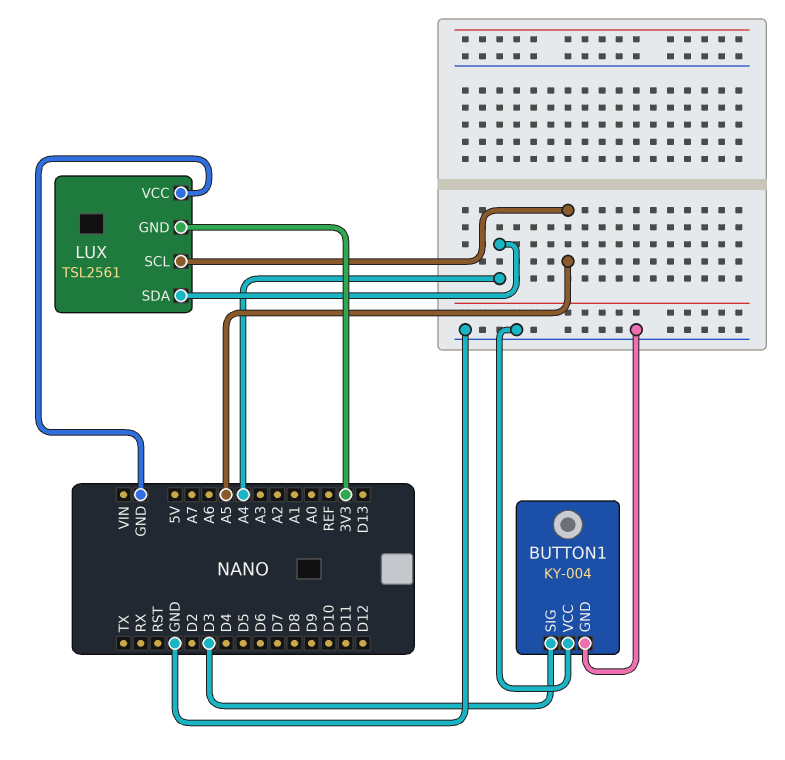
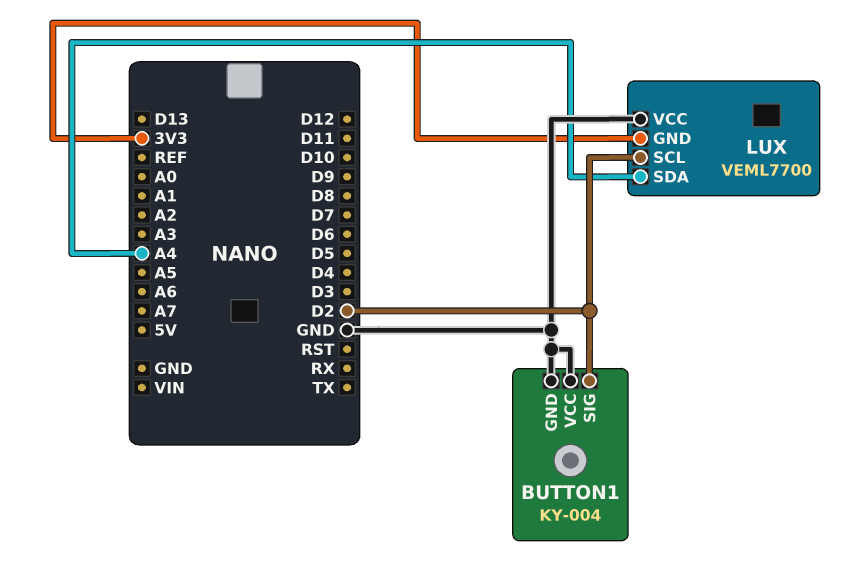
BUTTON1 pin SIG: D3 -> D2
LUX: TSL2561 -> VEML7700
LUX pin SCL: A5 -> D2

